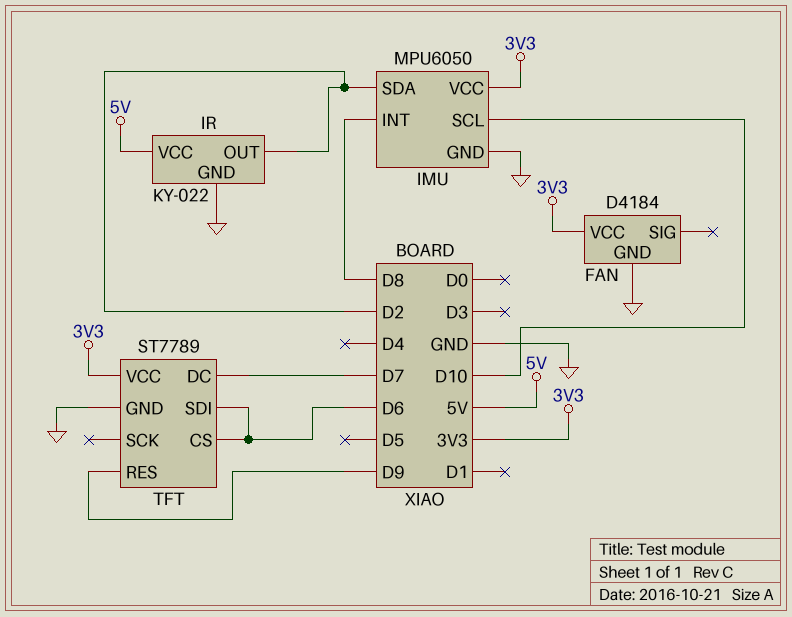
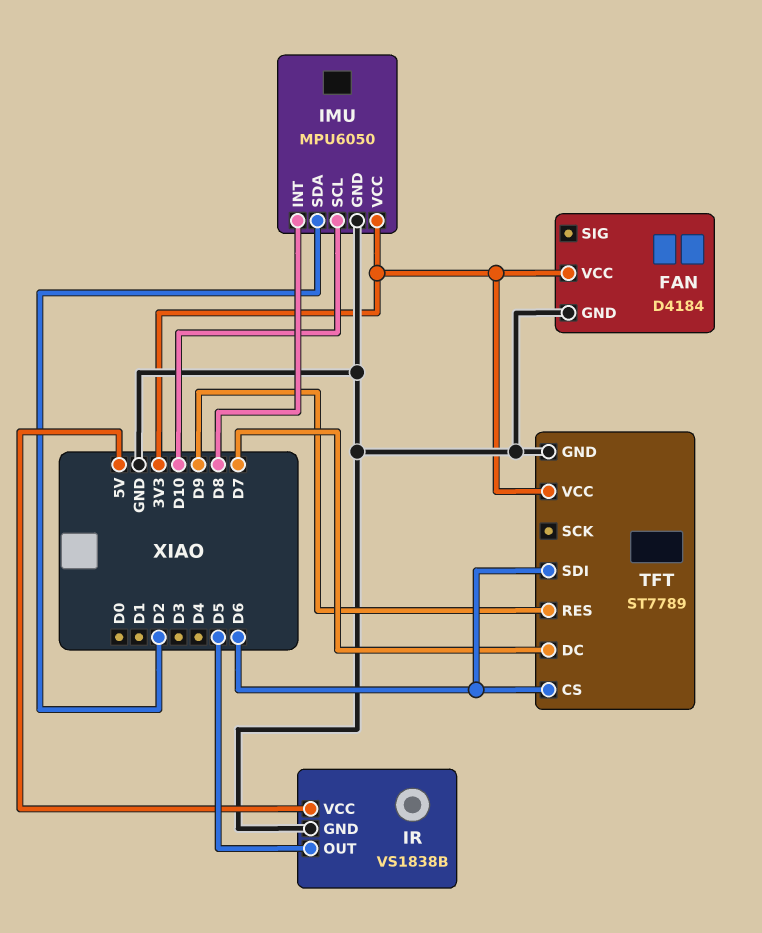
IR: KY-022 -> VS1838B
IR pin OUT: D2 -> D5

